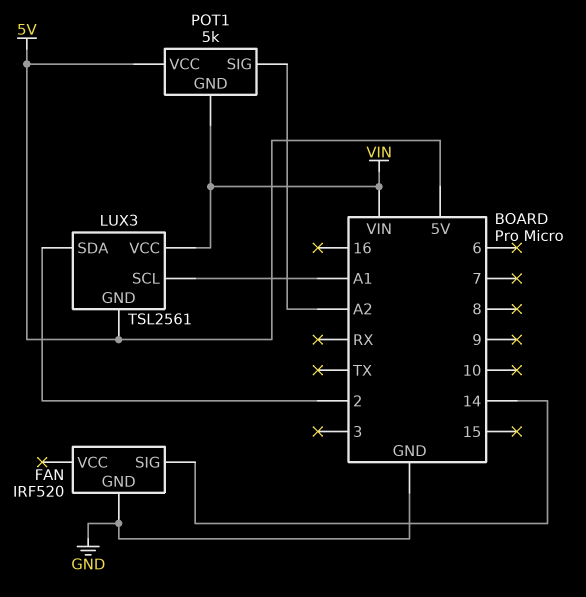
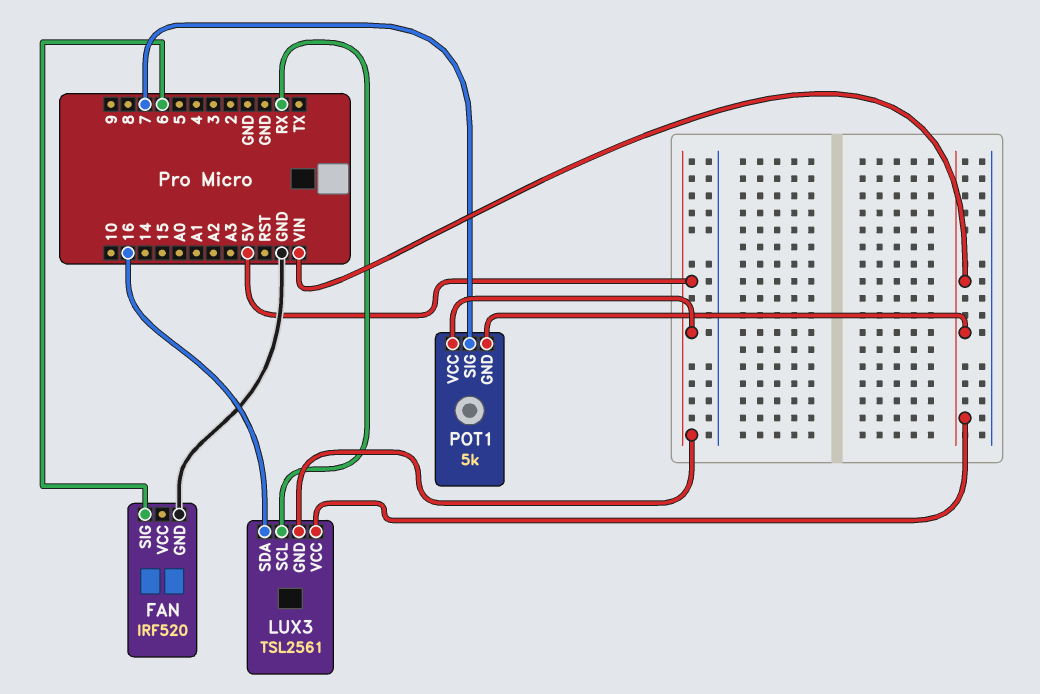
FAN pin SIG: 14 -> 6
LUX3 pin SCL: A1 -> RX
LUX3 pin SDA: 2 -> 16
POT1 pin SIG: A2 -> 7

